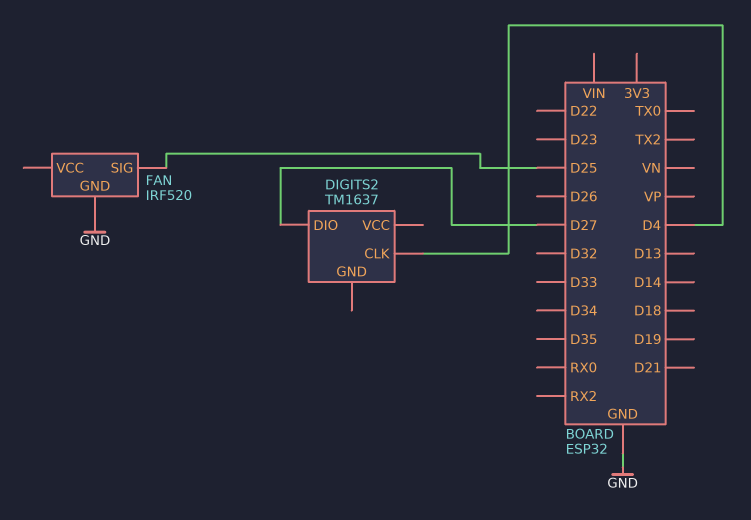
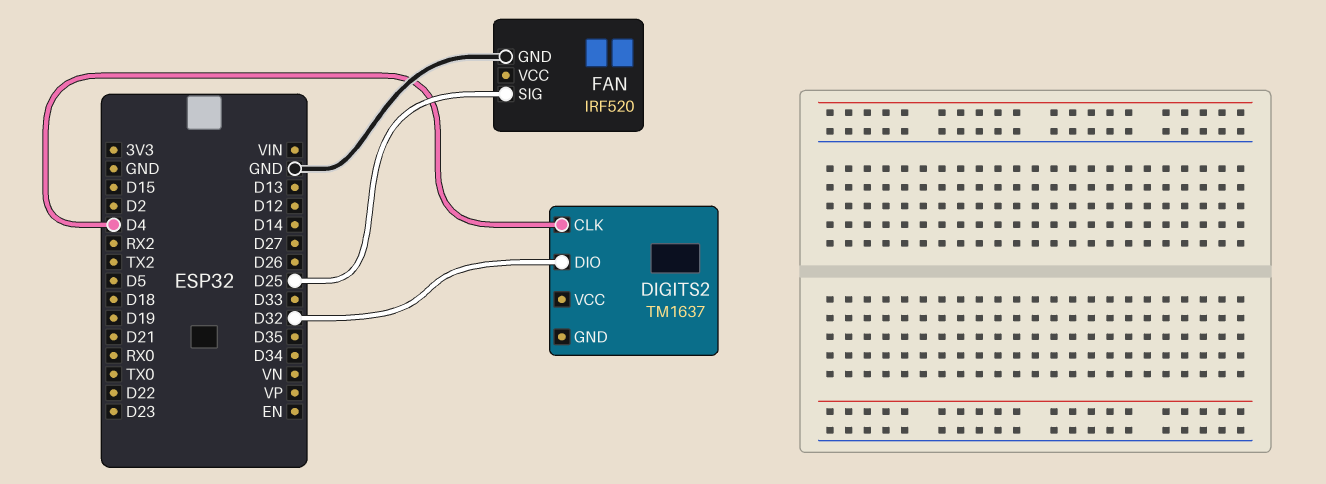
DIGITS2 pin DIO: D27 -> D32

